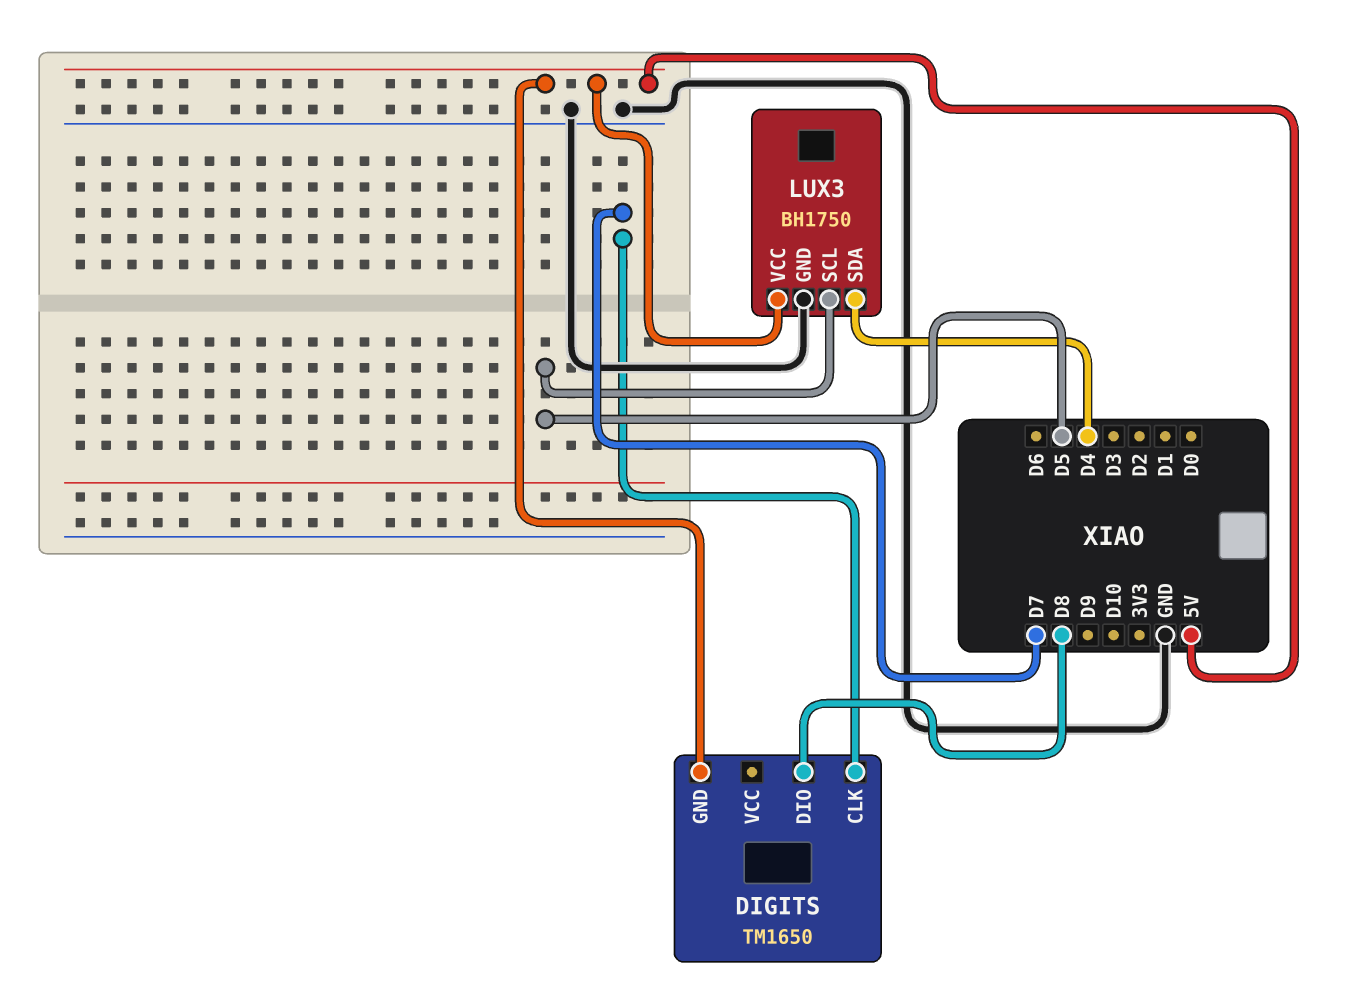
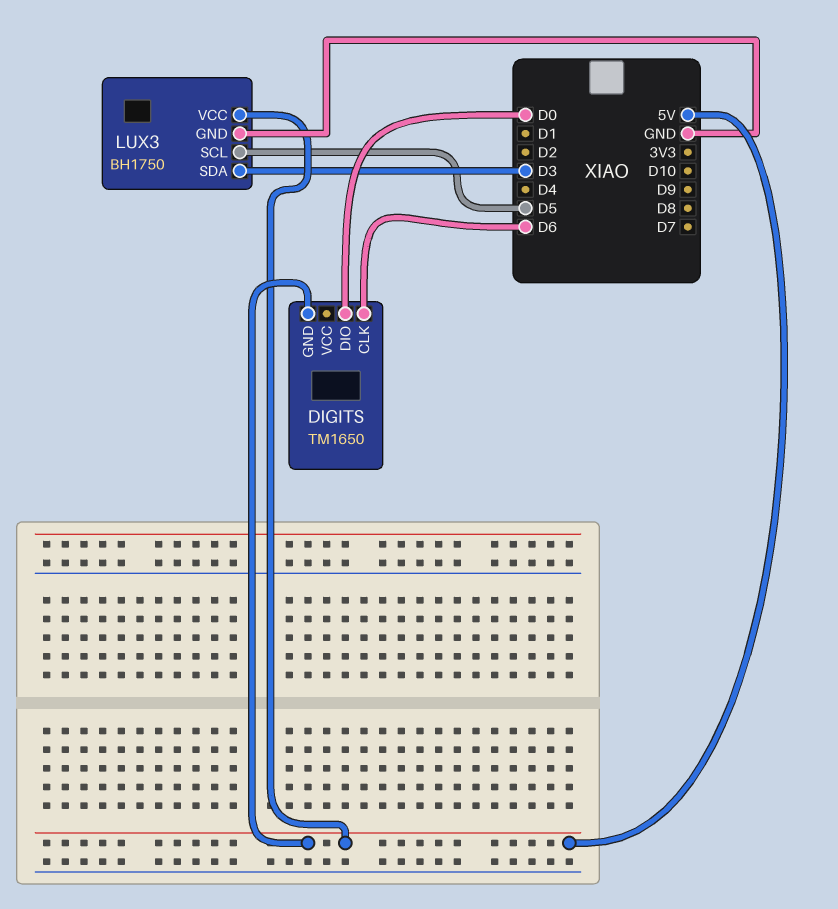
DIGITS pin CLK: D7 -> D6
DIGITS pin DIO: D8 -> D0
LUX3 pin SDA: D4 -> D3

